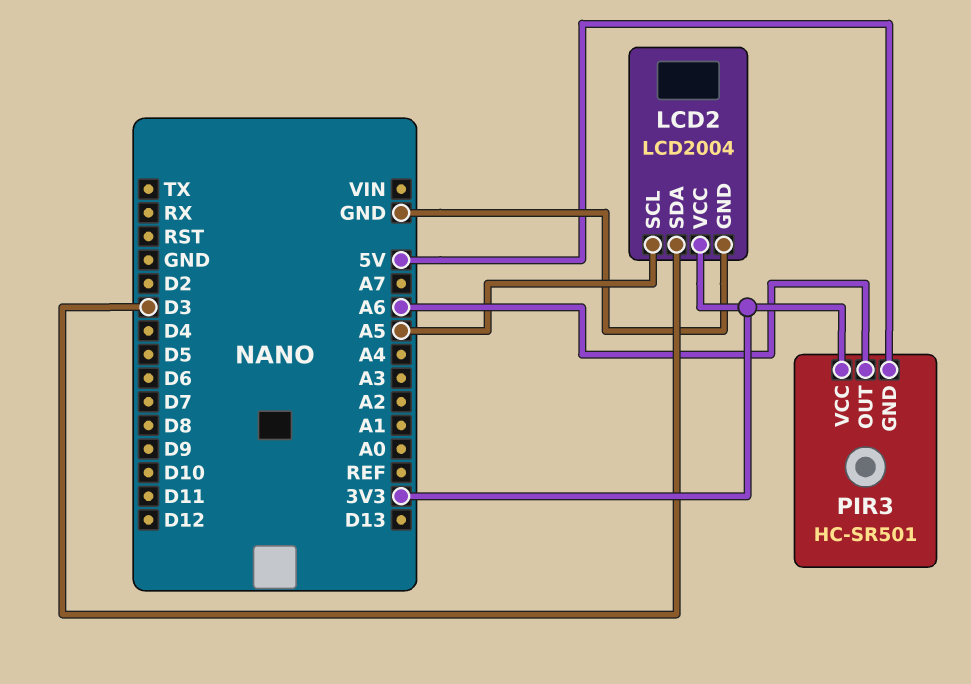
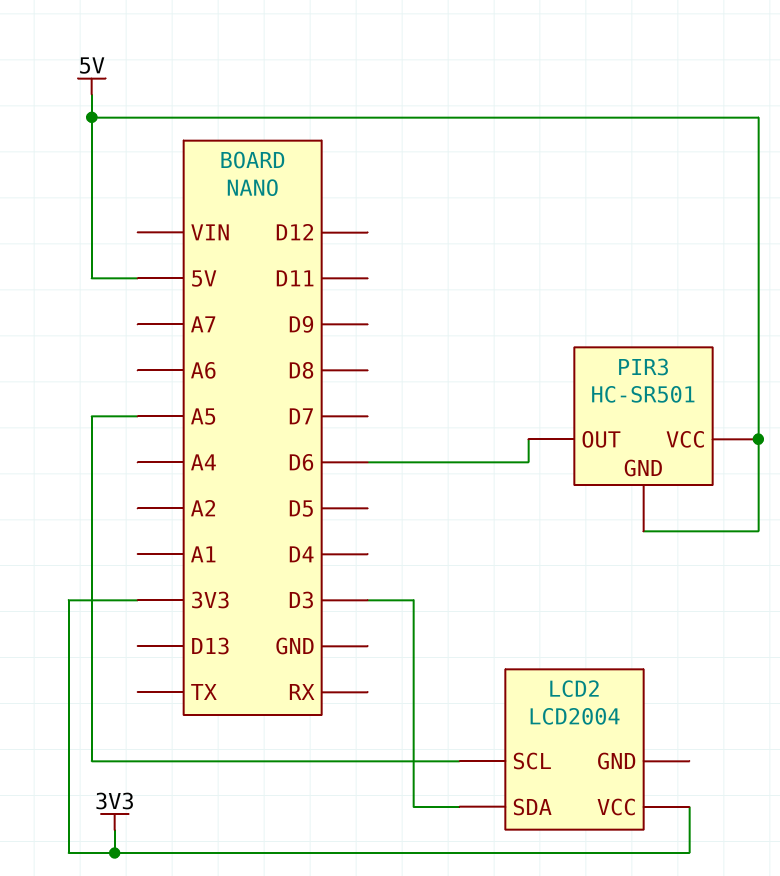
LCD2 pin GND: GND -> none
PIR3 pin OUT: A6 -> D6
PIR3 pin VCC: 3V3 -> 5V

